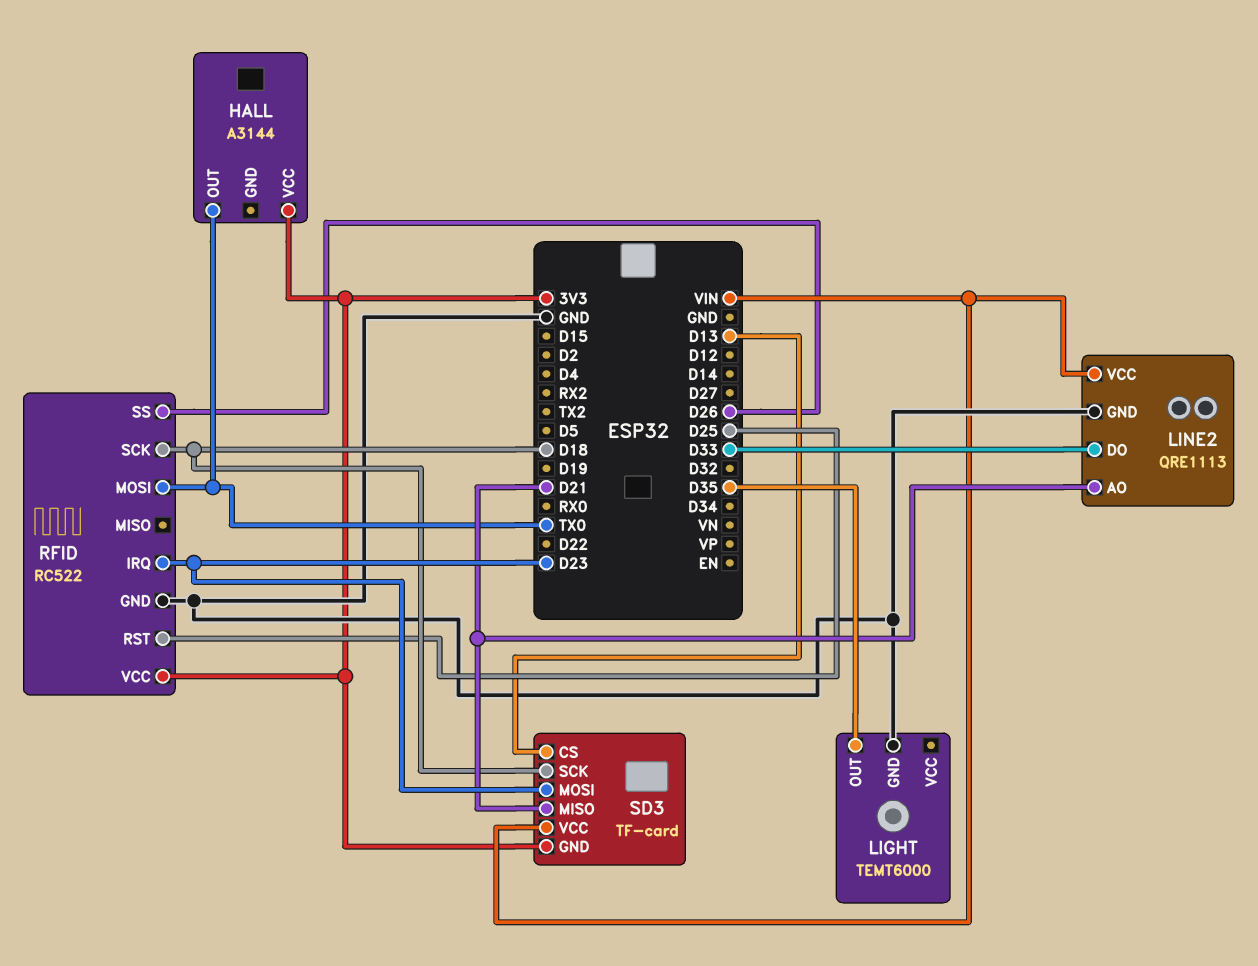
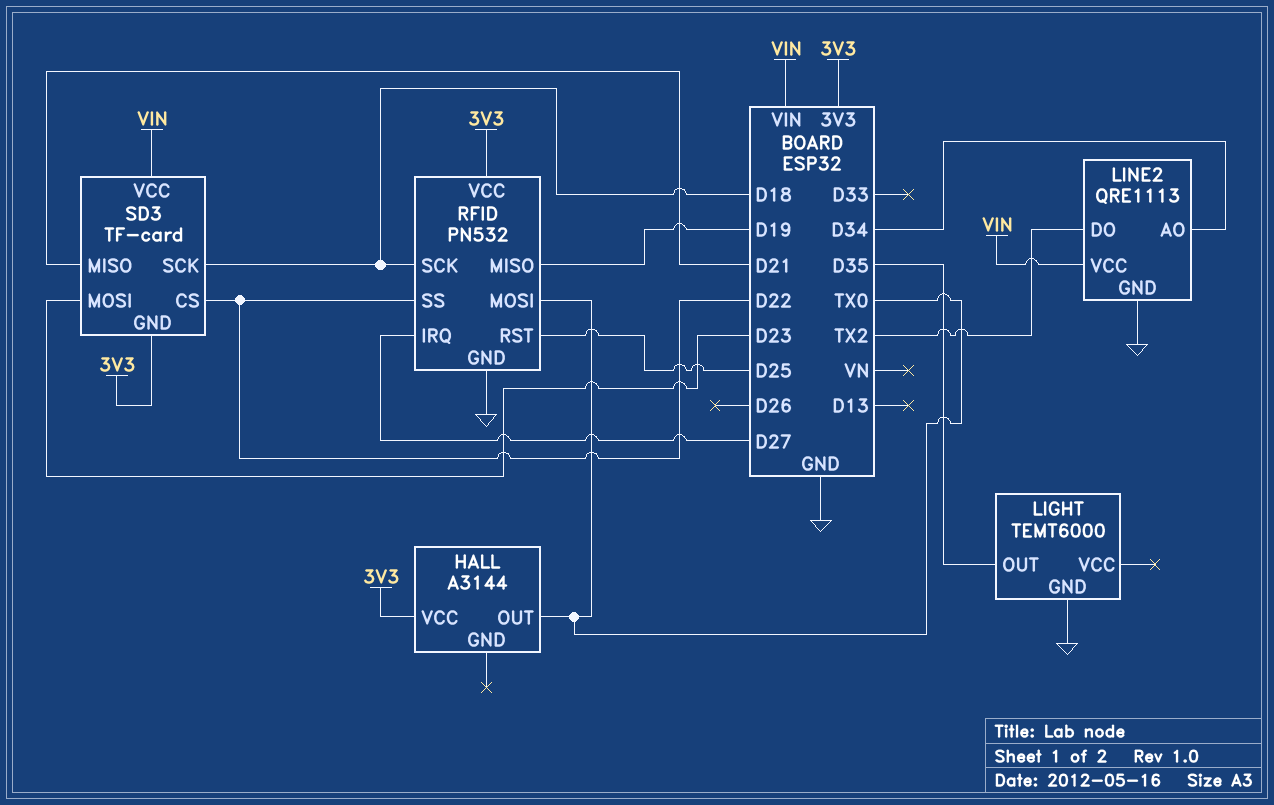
LINE2 pin AO: D21 -> D34
LINE2 pin DO: D33 -> TX2
RFID: RC522 -> PN532
RFID pin IRQ: D23 -> D27
RFID pin MISO: none -> D19
RFID pin SS: D26 -> D22
SD3 pin CS: D13 -> D22

